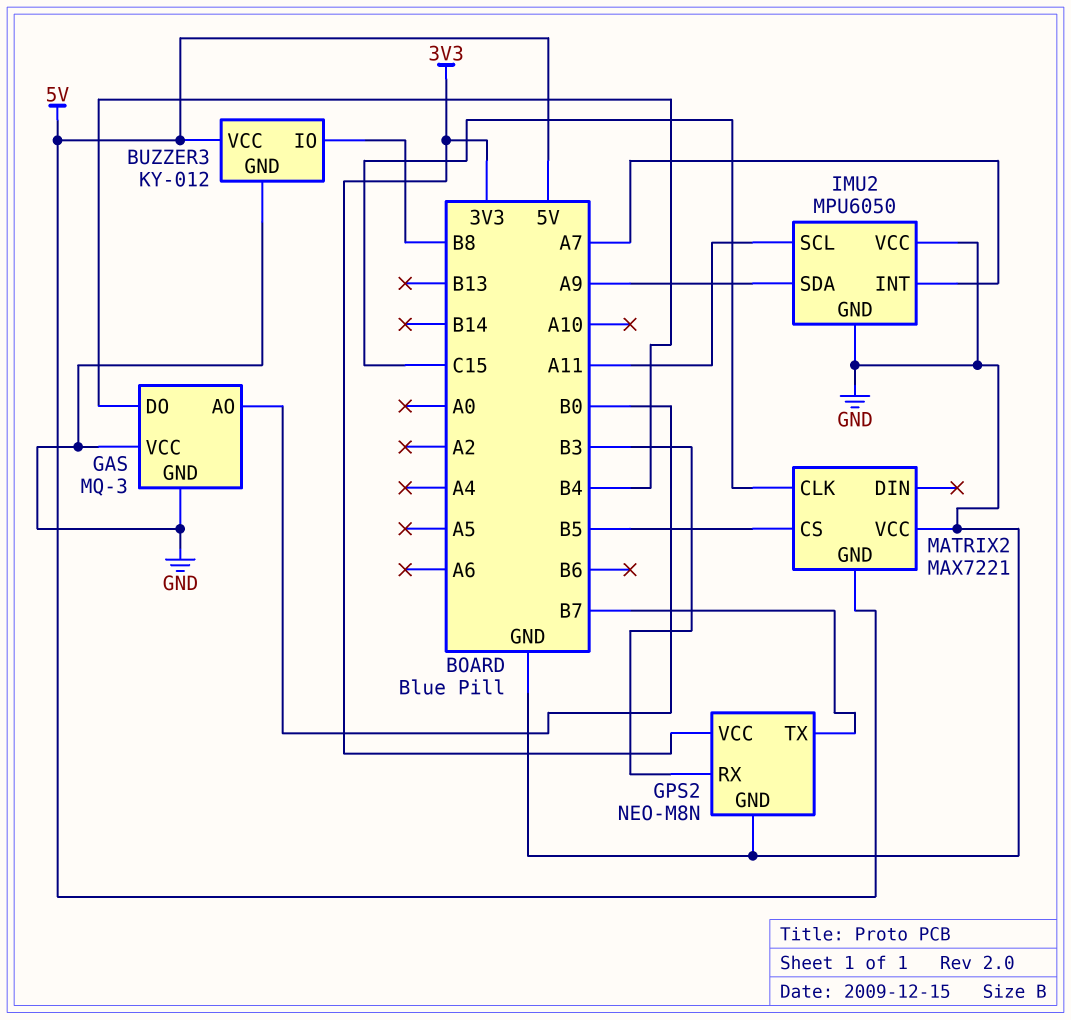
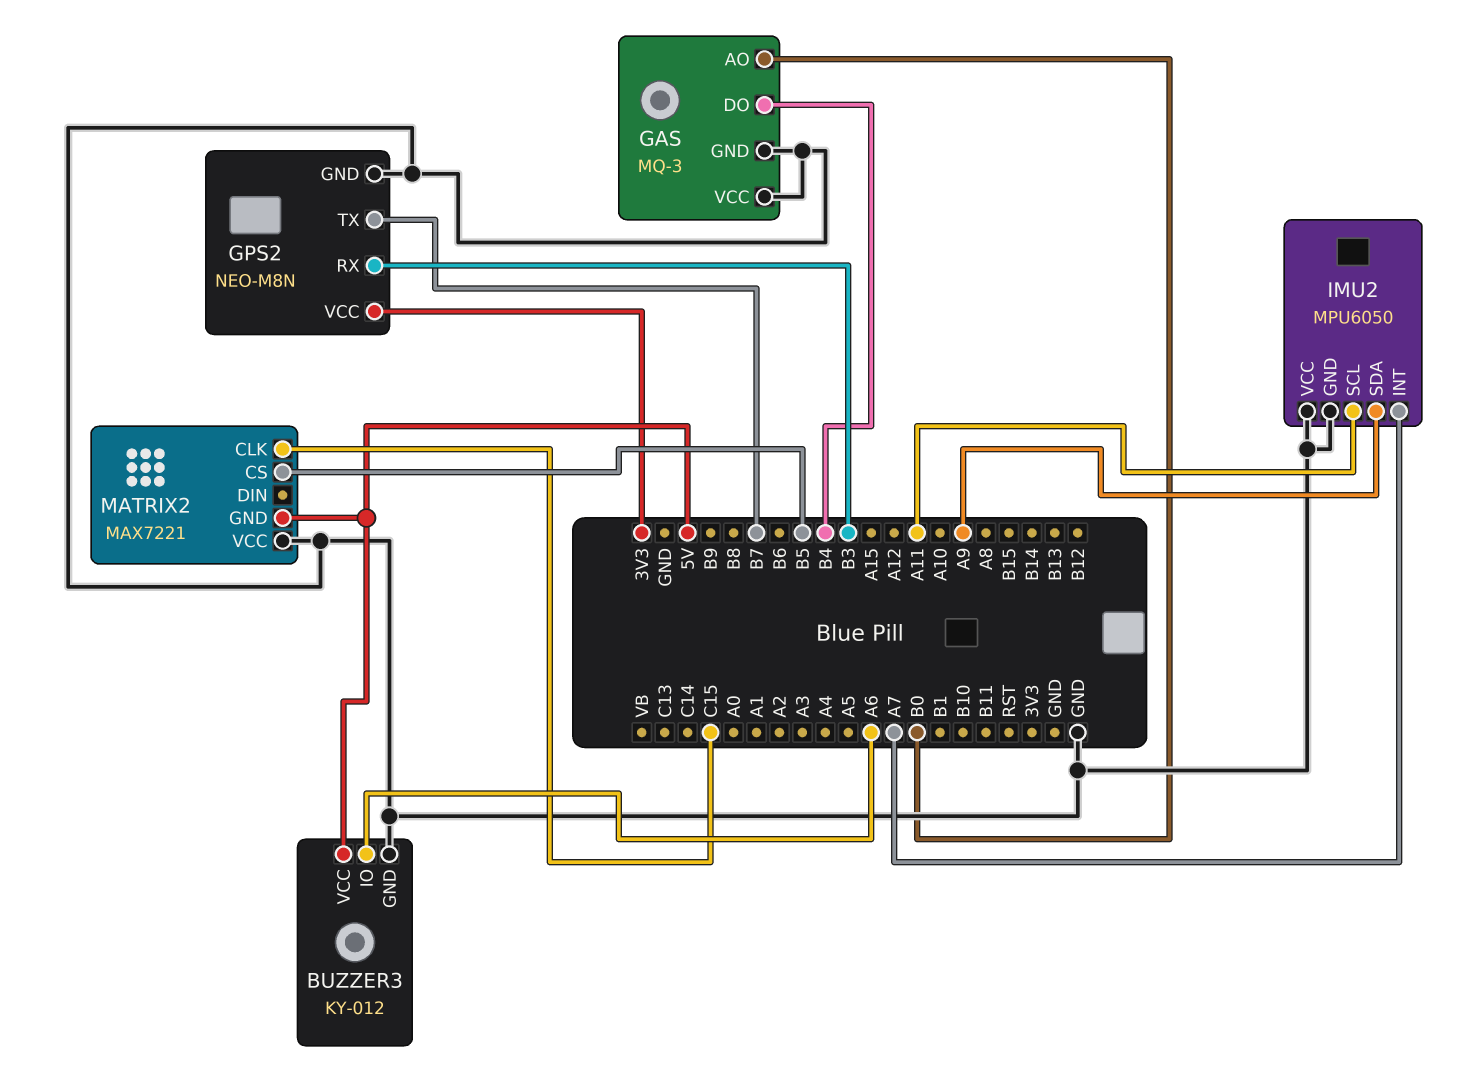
BUZZER3 pin IO: B8 -> A6

